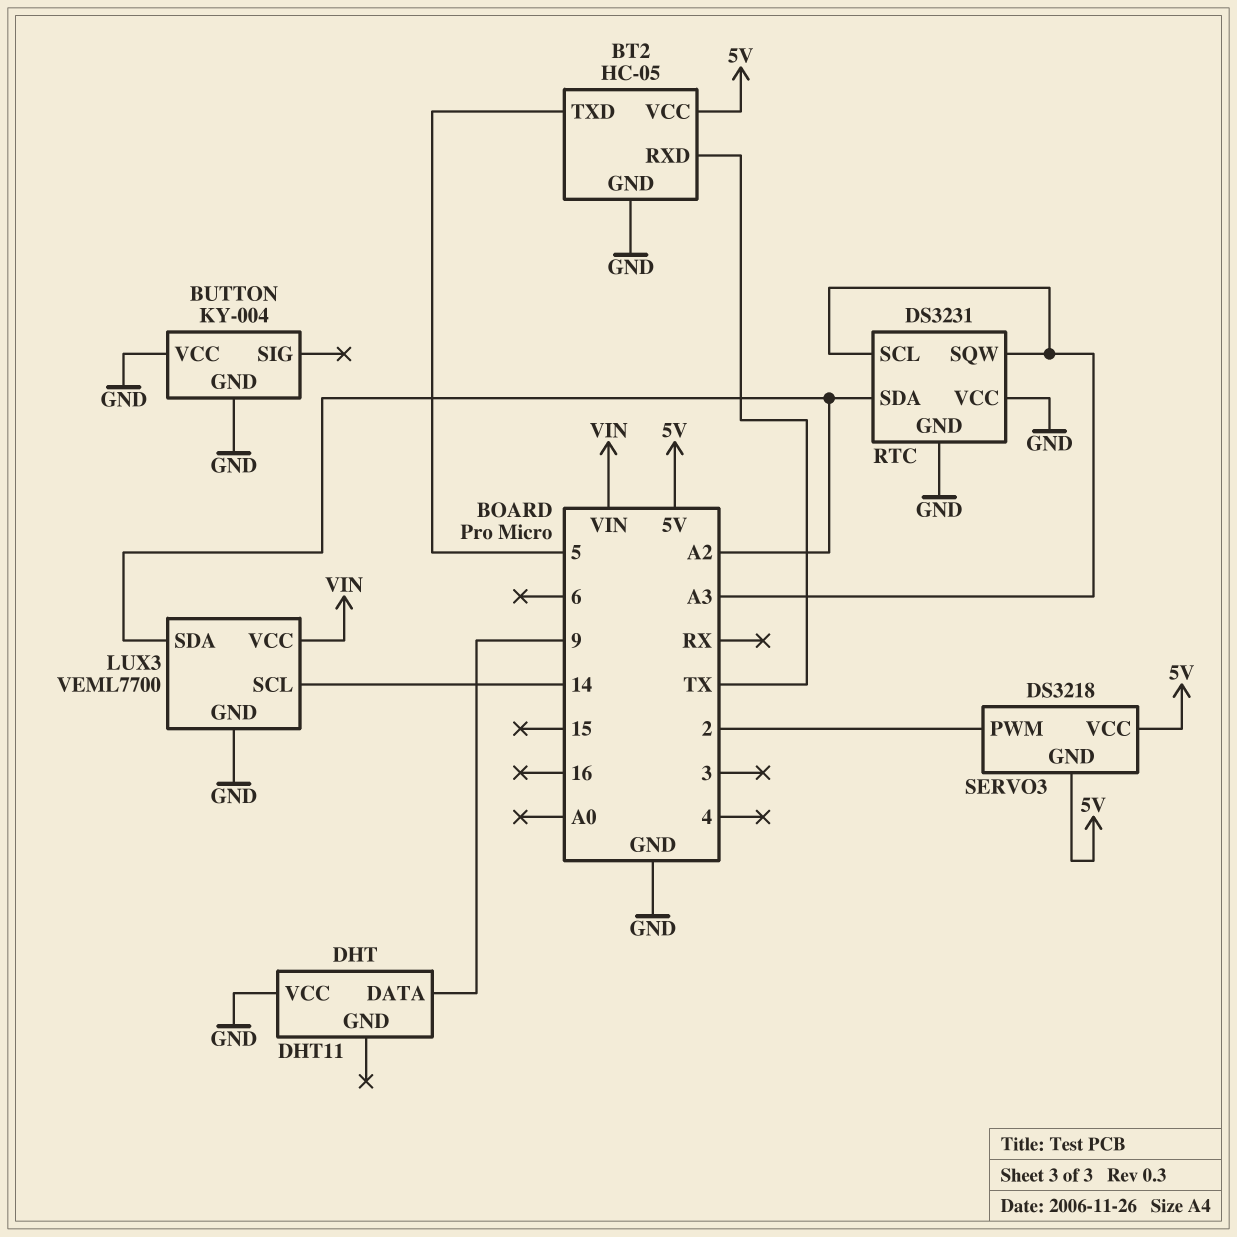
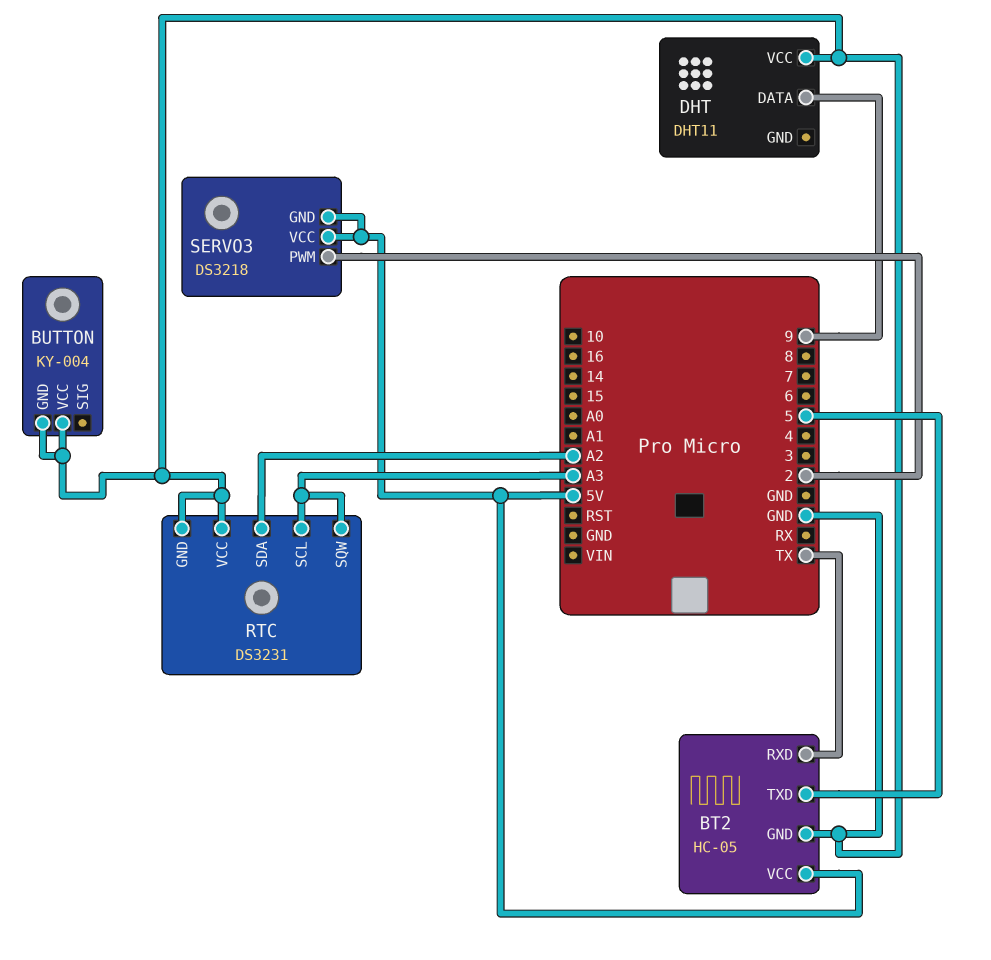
LUX3: VEML7700 -> none
LUX3 pin GND: GND -> none
LUX3 pin SCL: 14 -> none
LUX3 pin SDA: A2 -> none
LUX3 pin VCC: VIN -> none

